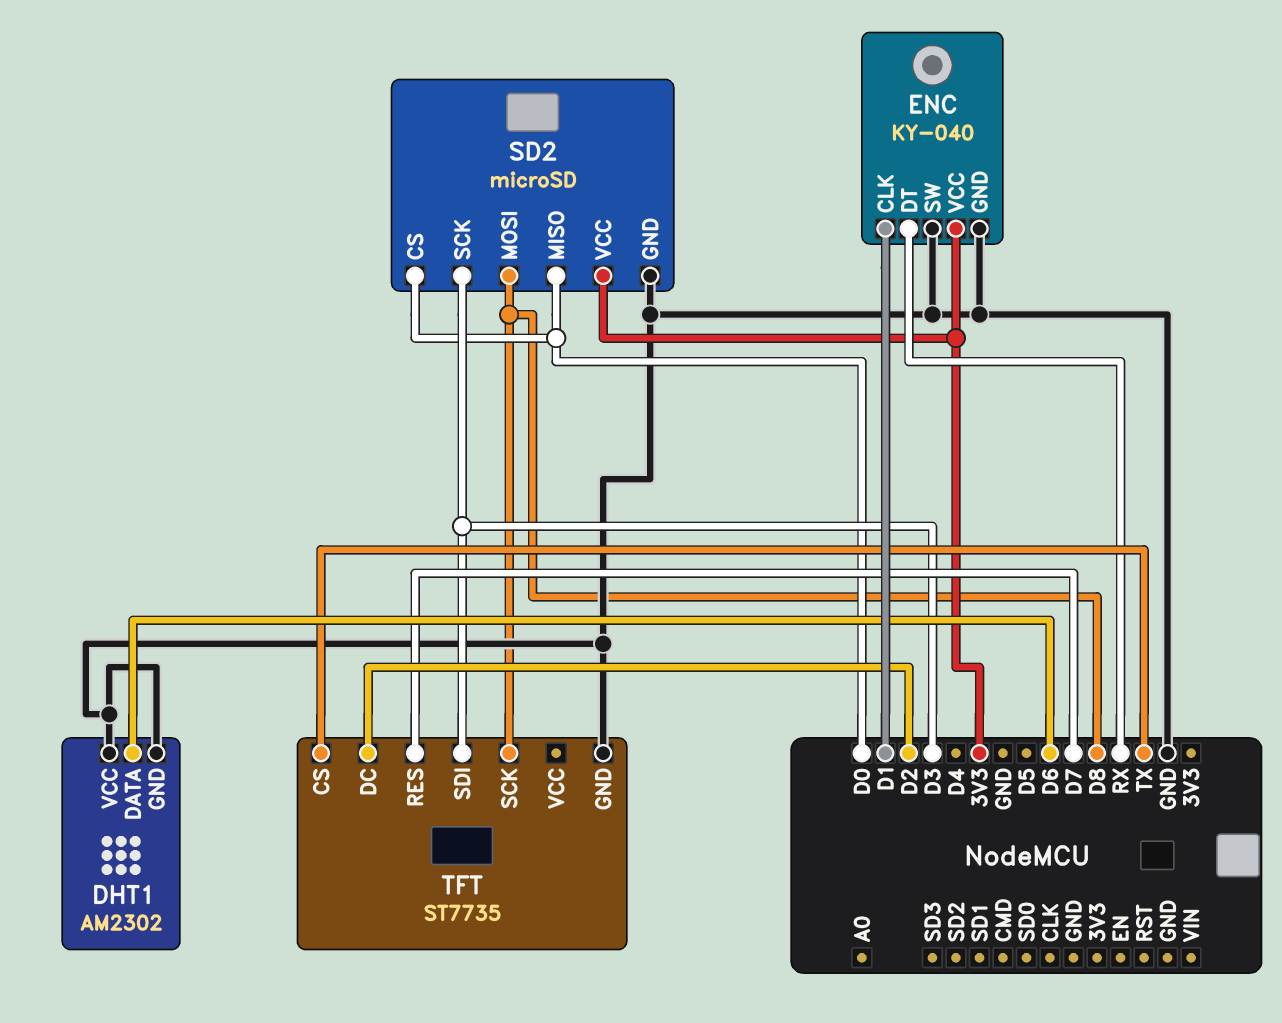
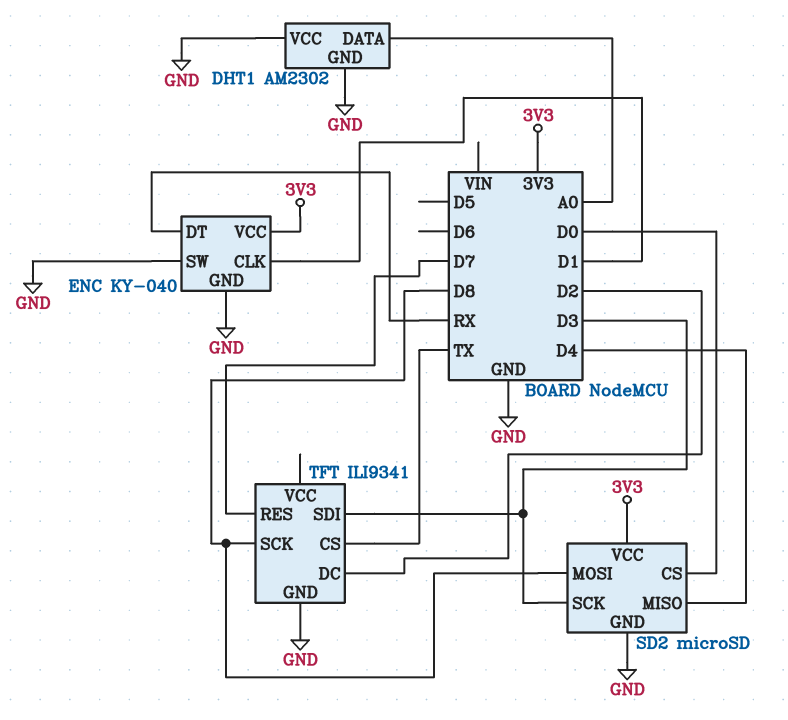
DHT1 pin DATA: D6 -> A0
SD2 pin MISO: D0 -> D4
TFT: ST7735 -> ILI9341

